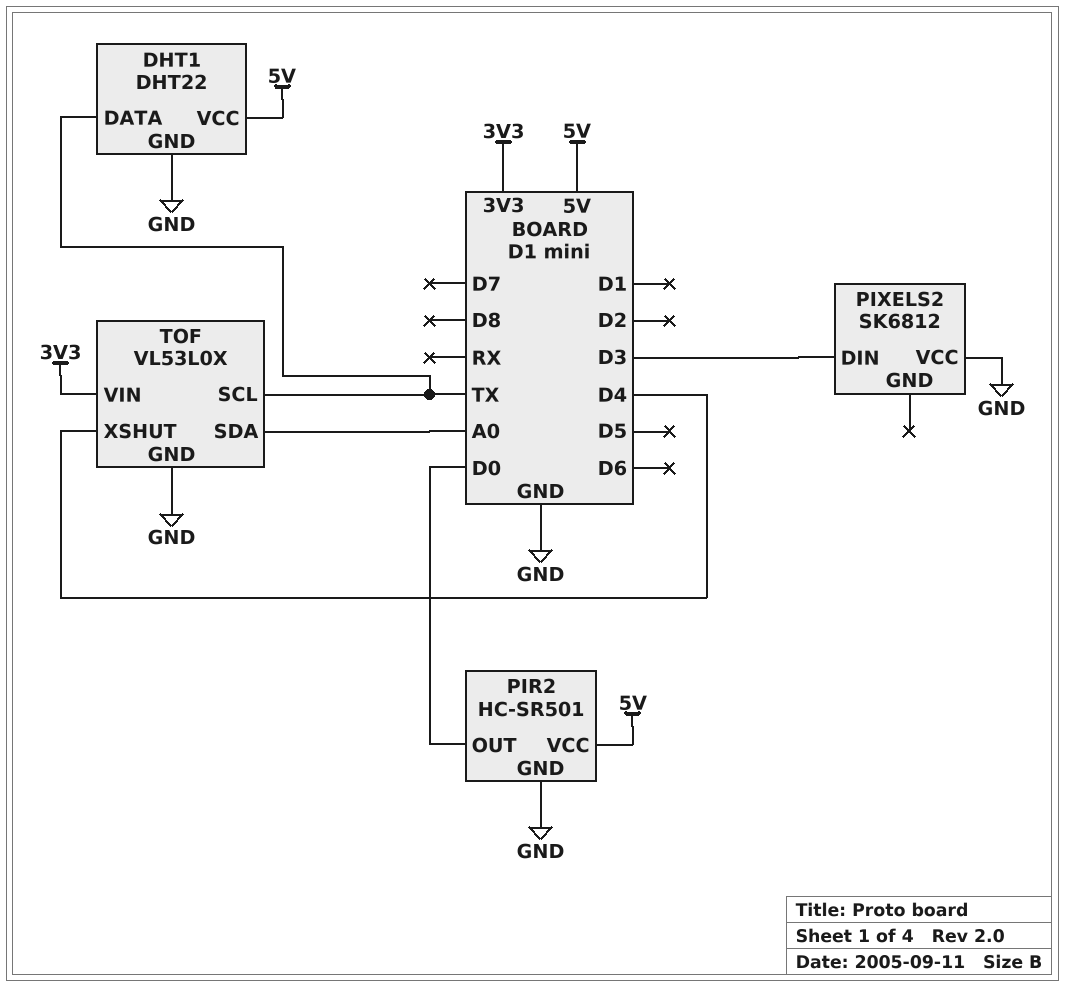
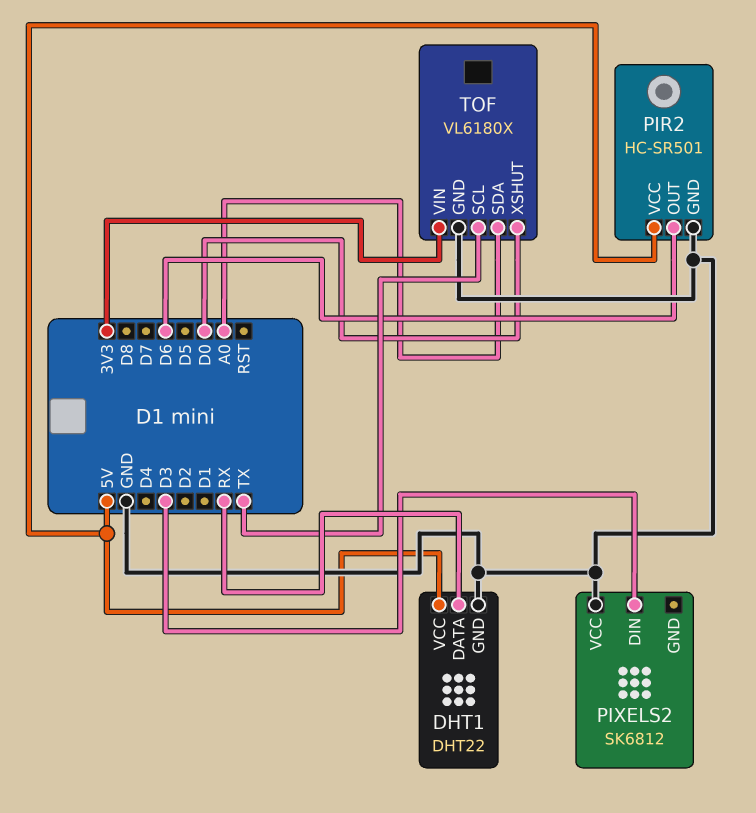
DHT1 pin DATA: TX -> RX
PIR2 pin OUT: D0 -> D6
TOF: VL53L0X -> VL6180X
TOF pin XSHUT: D4 -> D0

